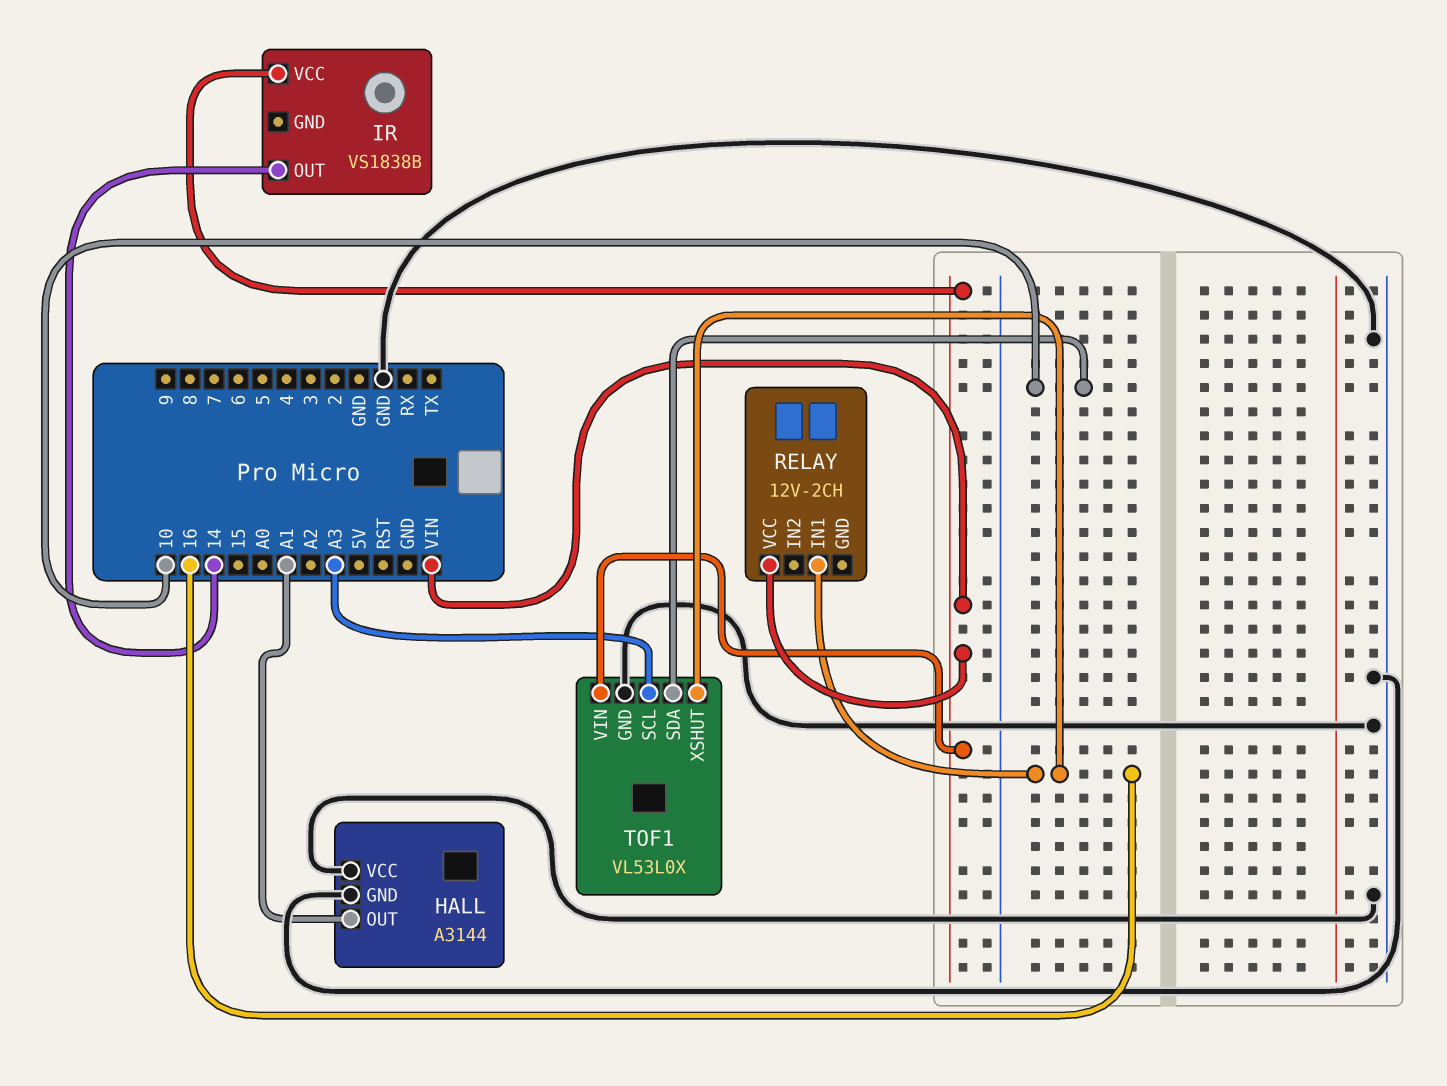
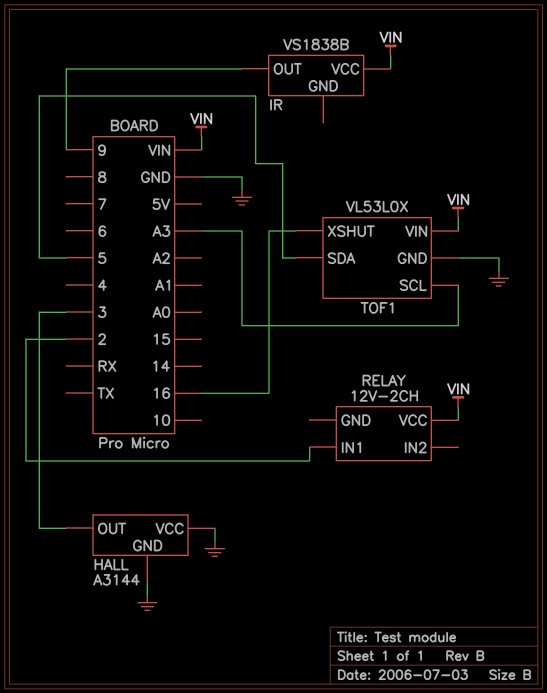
HALL pin OUT: A1 -> 3
IR pin OUT: 14 -> 9
RELAY pin IN1: 16 -> 2
TOF1 pin SDA: 10 -> 5

